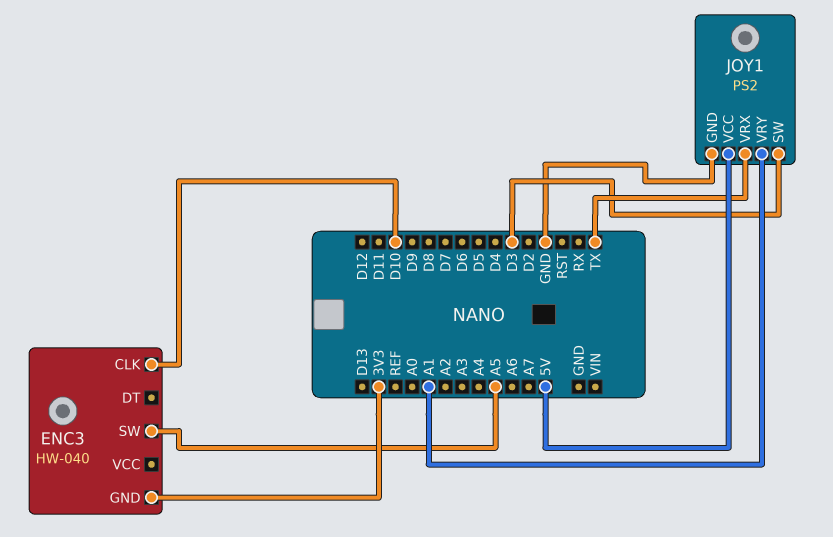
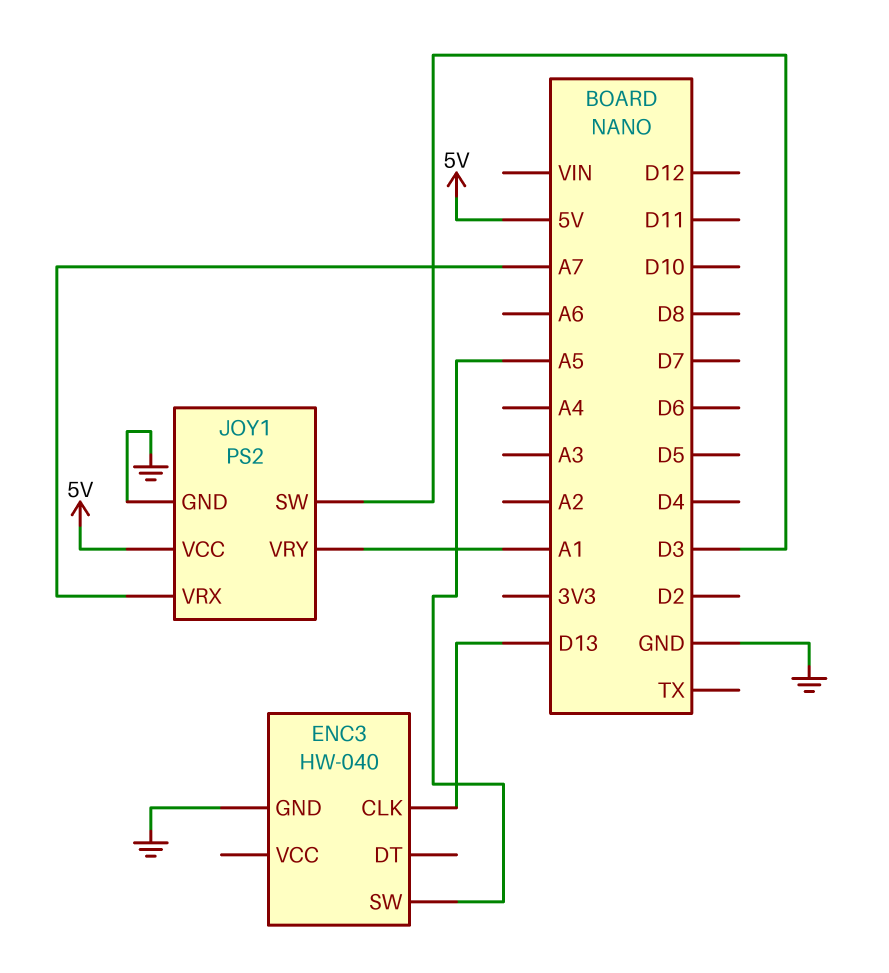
ENC3 pin CLK: D10 -> D13
ENC3 pin GND: 3V3 -> GND
JOY1 pin VRX: TX -> A7

